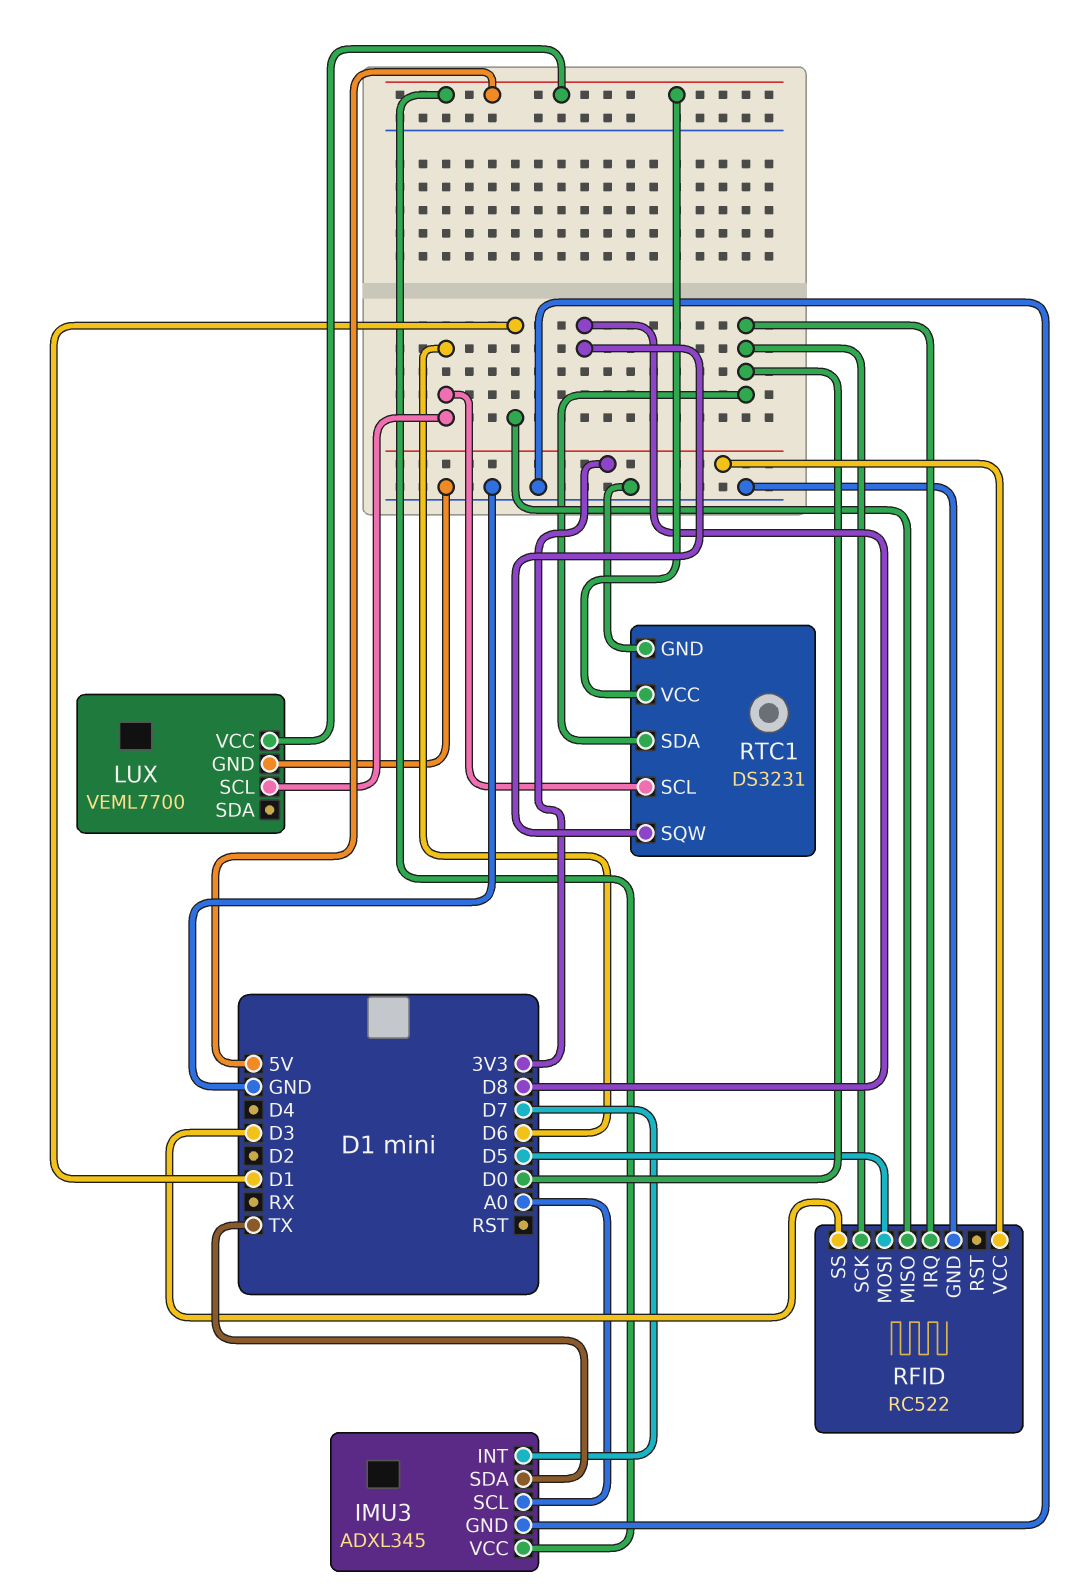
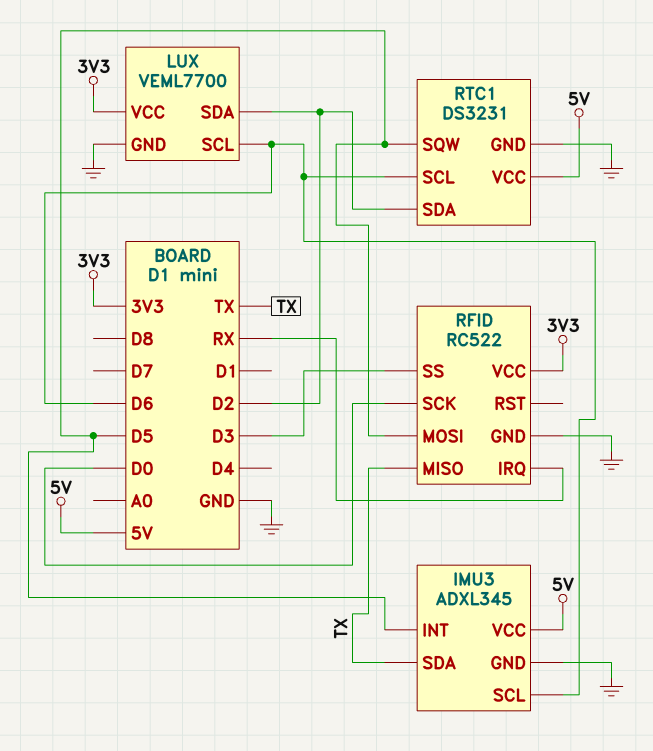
IMU3 pin INT: D7 -> D5
IMU3 pin SCL: A0 -> D6
LUX pin SDA: none -> D2
LUX pin VCC: 5V -> 3V3
RFID pin IRQ: D0 -> RX
RFID pin MISO: D1 -> TX
RTC1 pin SDA: D0 -> D2
RTC1 pin SQW: D8 -> D5

